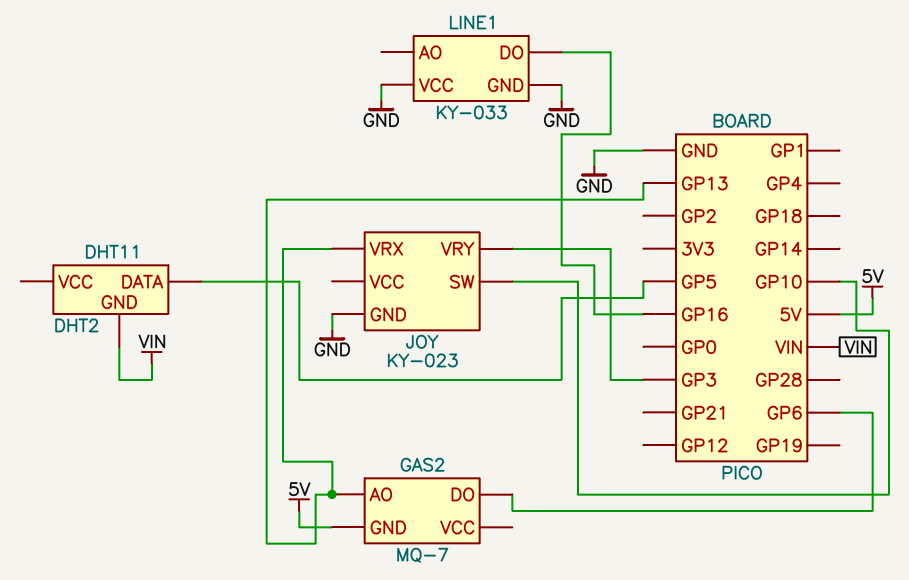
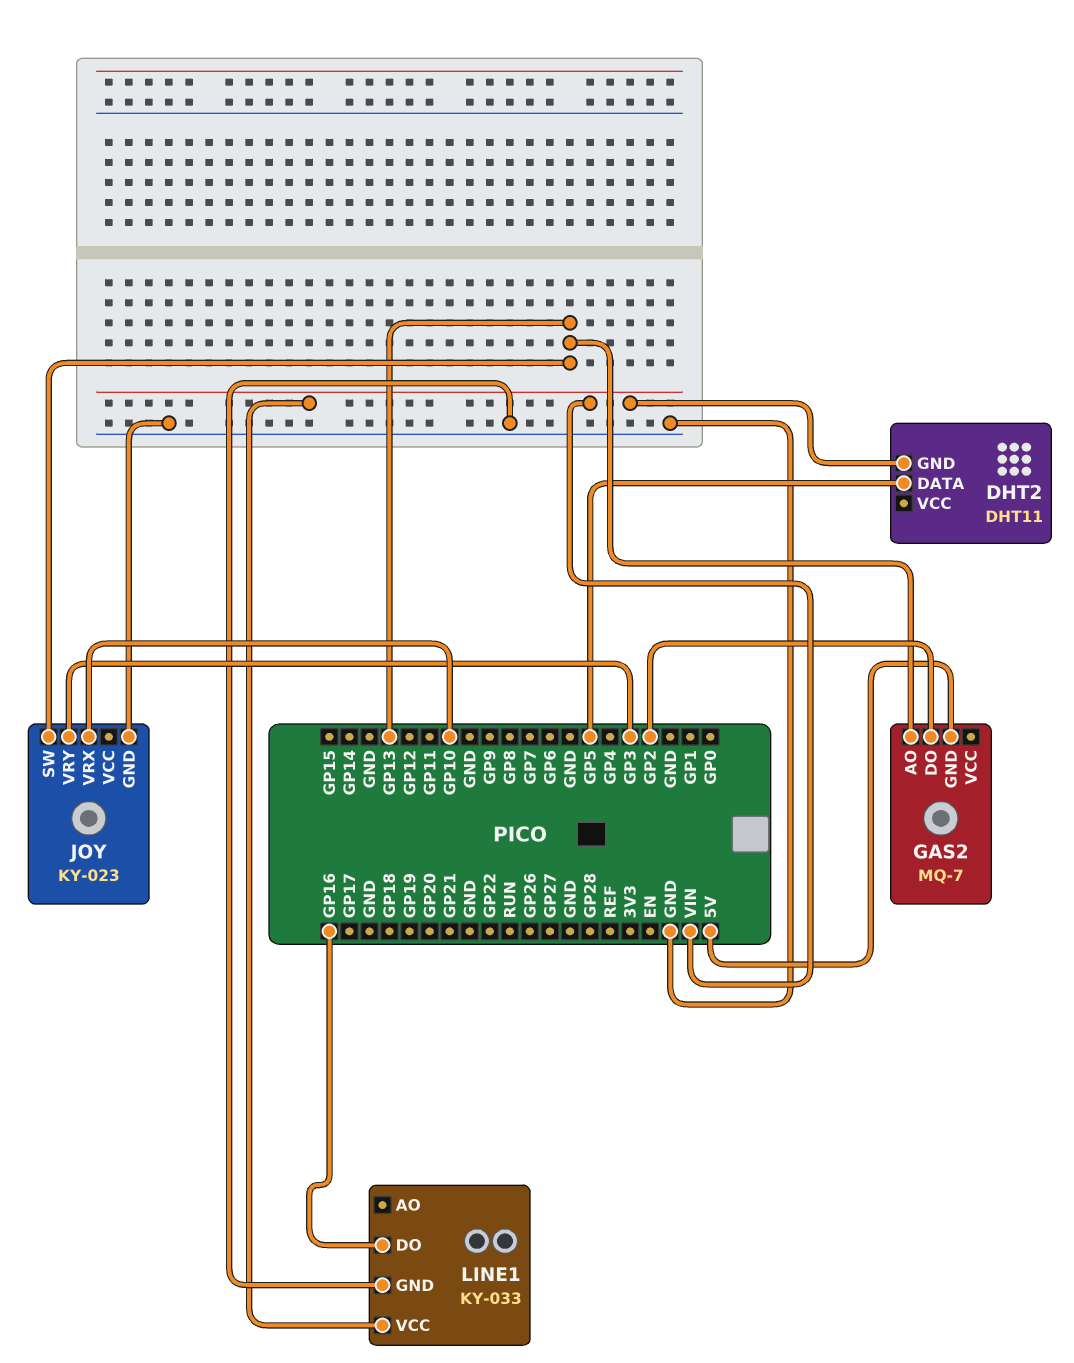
GAS2 pin DO: GP6 -> GP2
JOY pin SW: GP10 -> GP13
JOY pin VRX: GP13 -> GP10
LINE1 pin VCC: GND -> VIN

